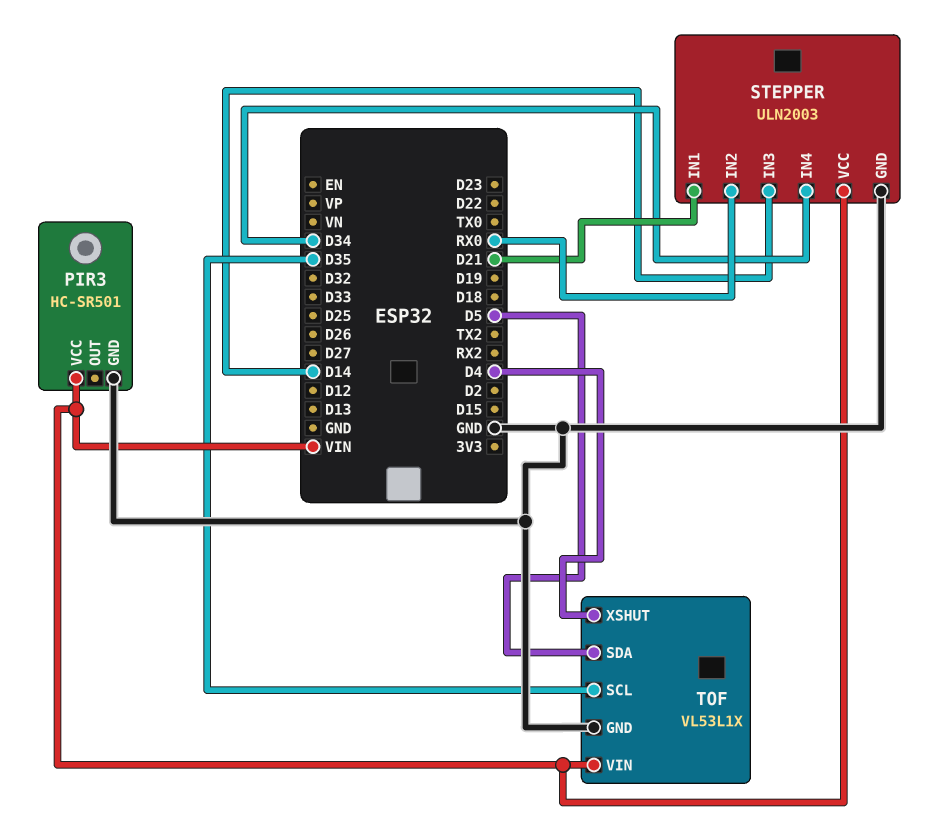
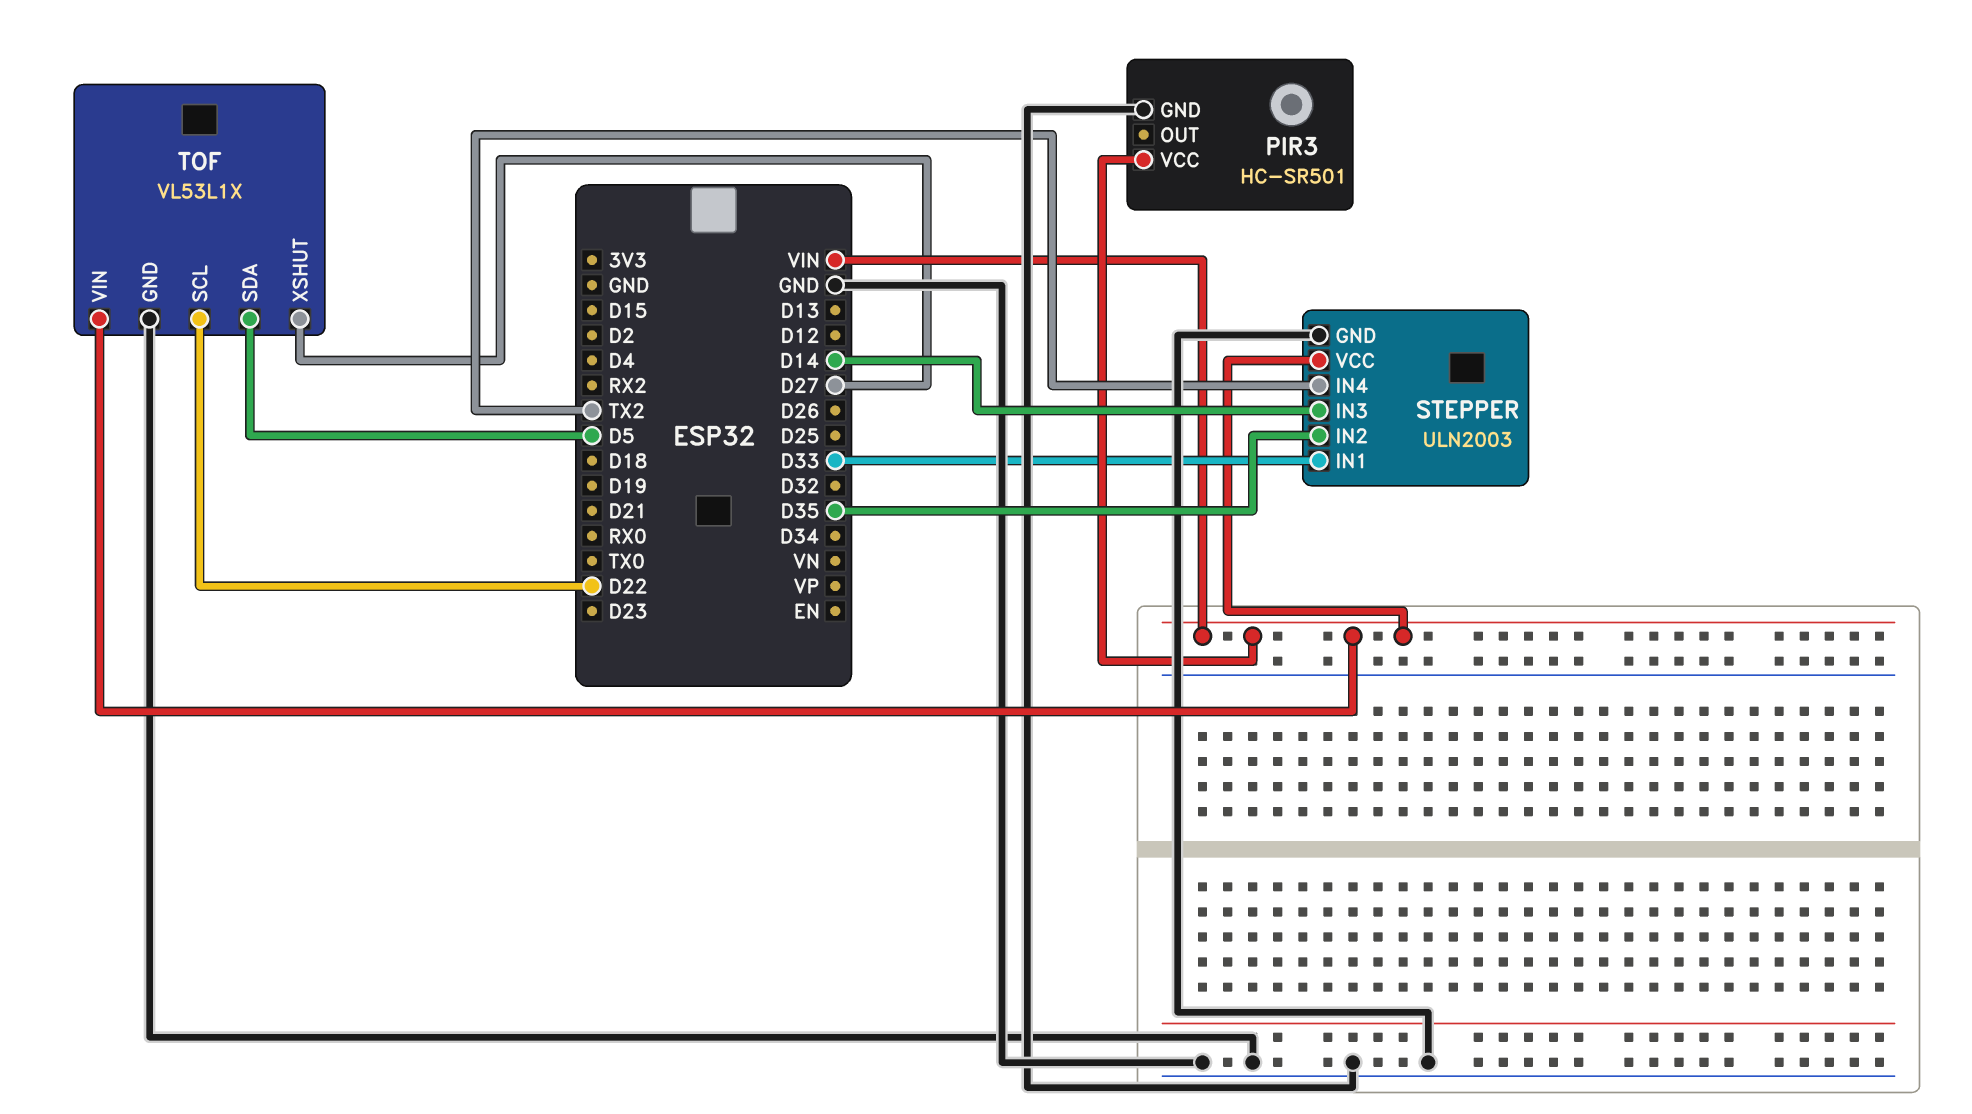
STEPPER pin IN1: D21 -> D33
STEPPER pin IN2: RX0 -> D35
STEPPER pin IN4: D34 -> TX2
TOF pin SCL: D35 -> D22
TOF pin XSHUT: D4 -> D27

